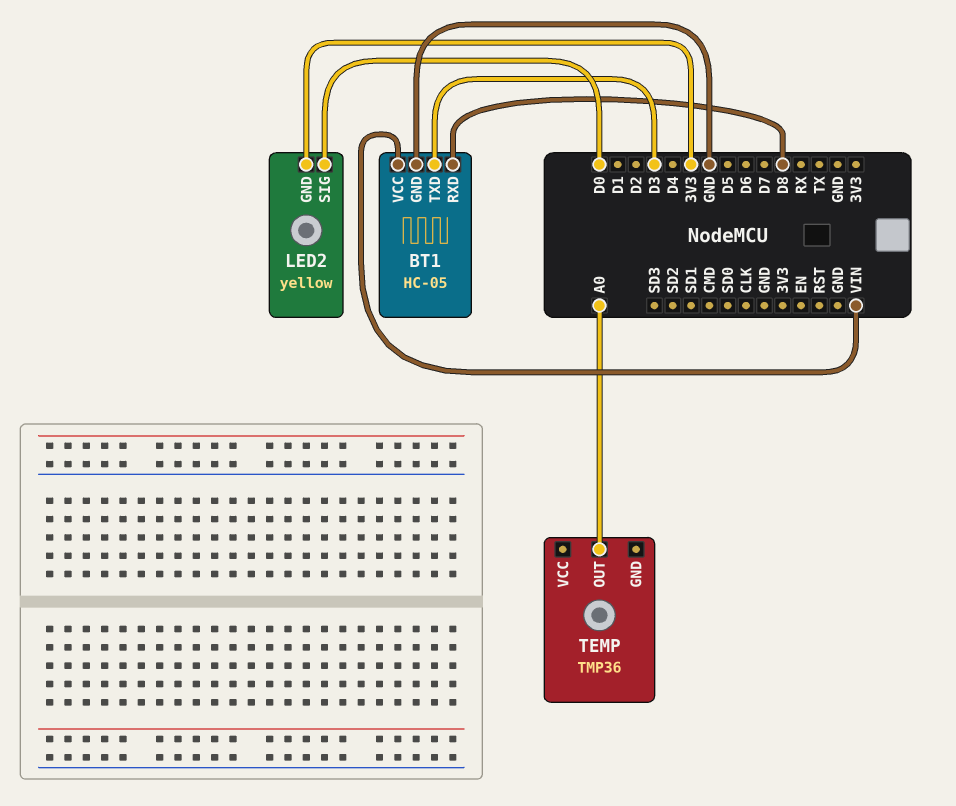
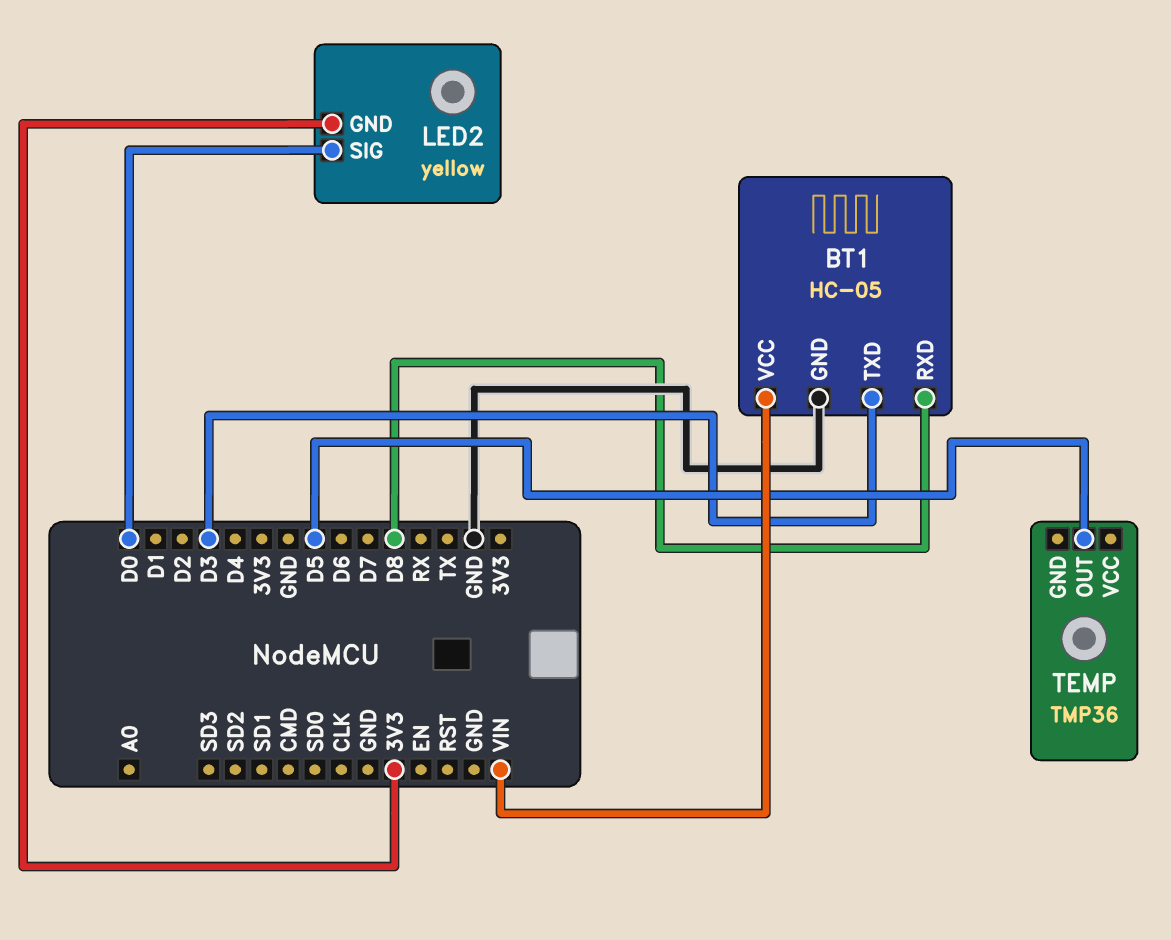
TEMP pin OUT: A0 -> D5

